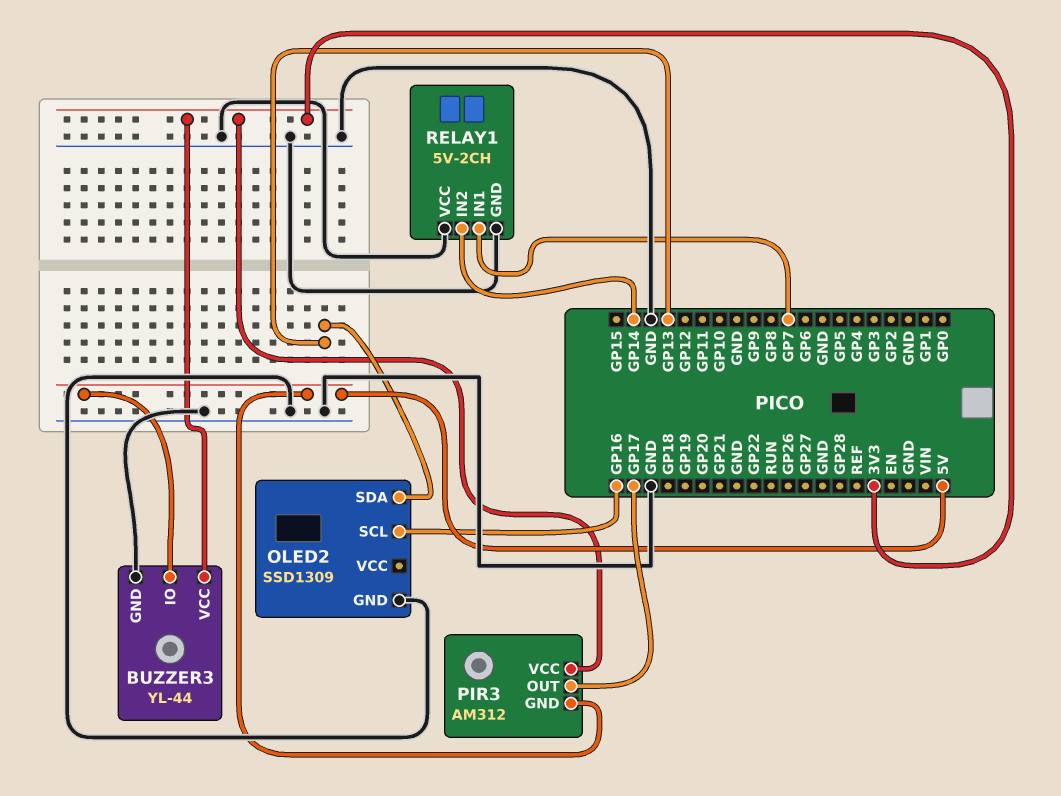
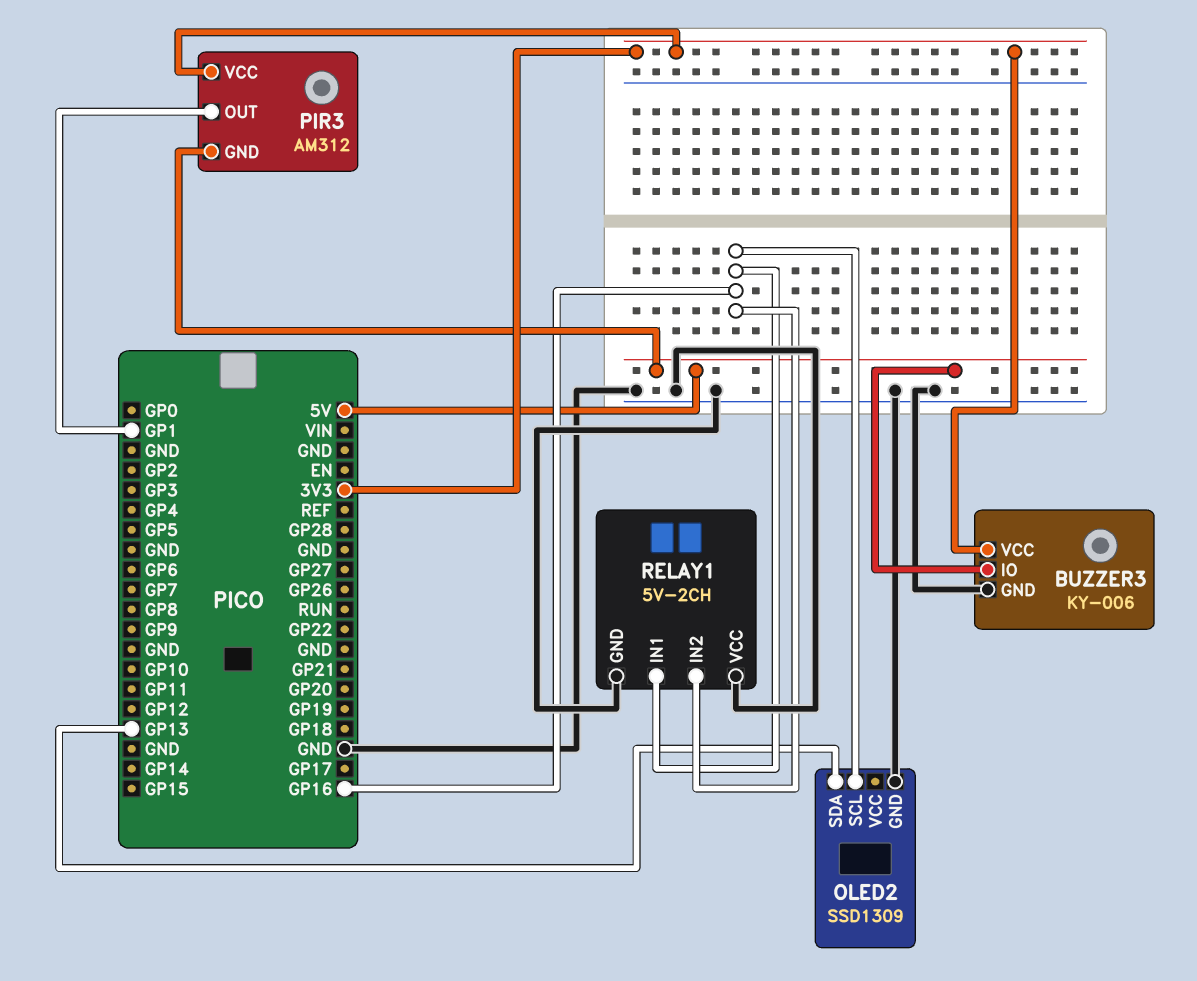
BUZZER3: YL-44 -> KY-006
PIR3 pin OUT: GP17 -> GP1
RELAY1 pin IN1: GP7 -> GP16
RELAY1 pin IN2: GP14 -> GP16

